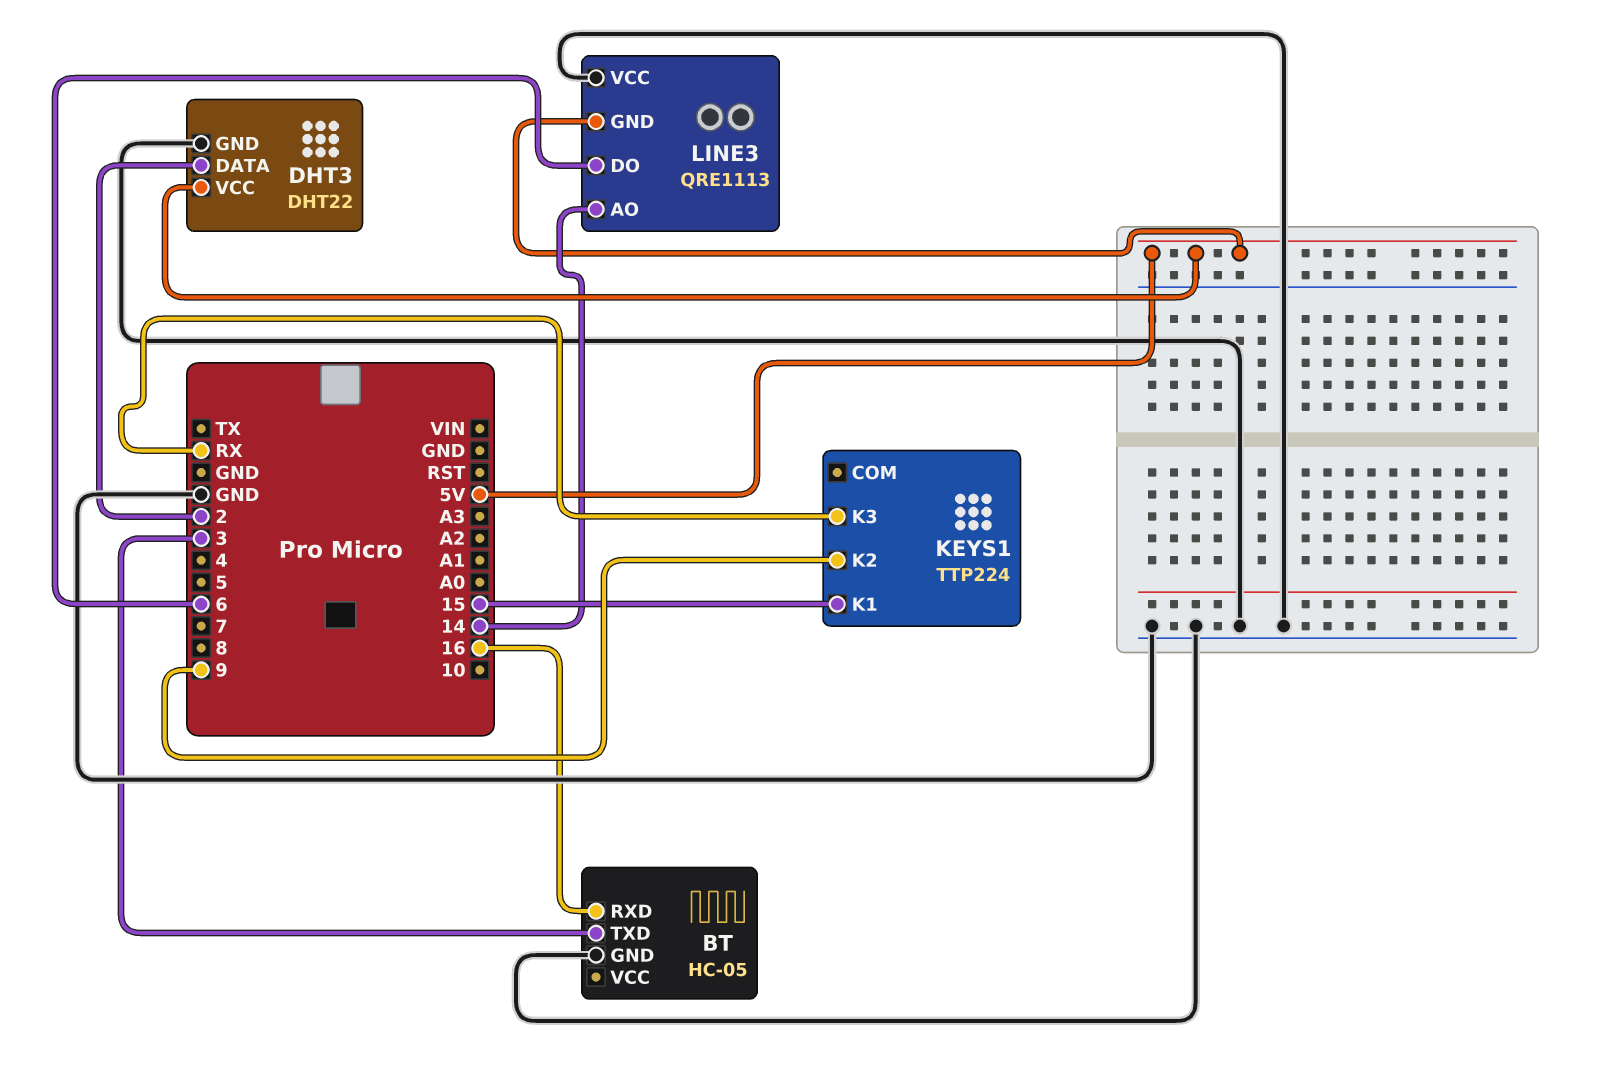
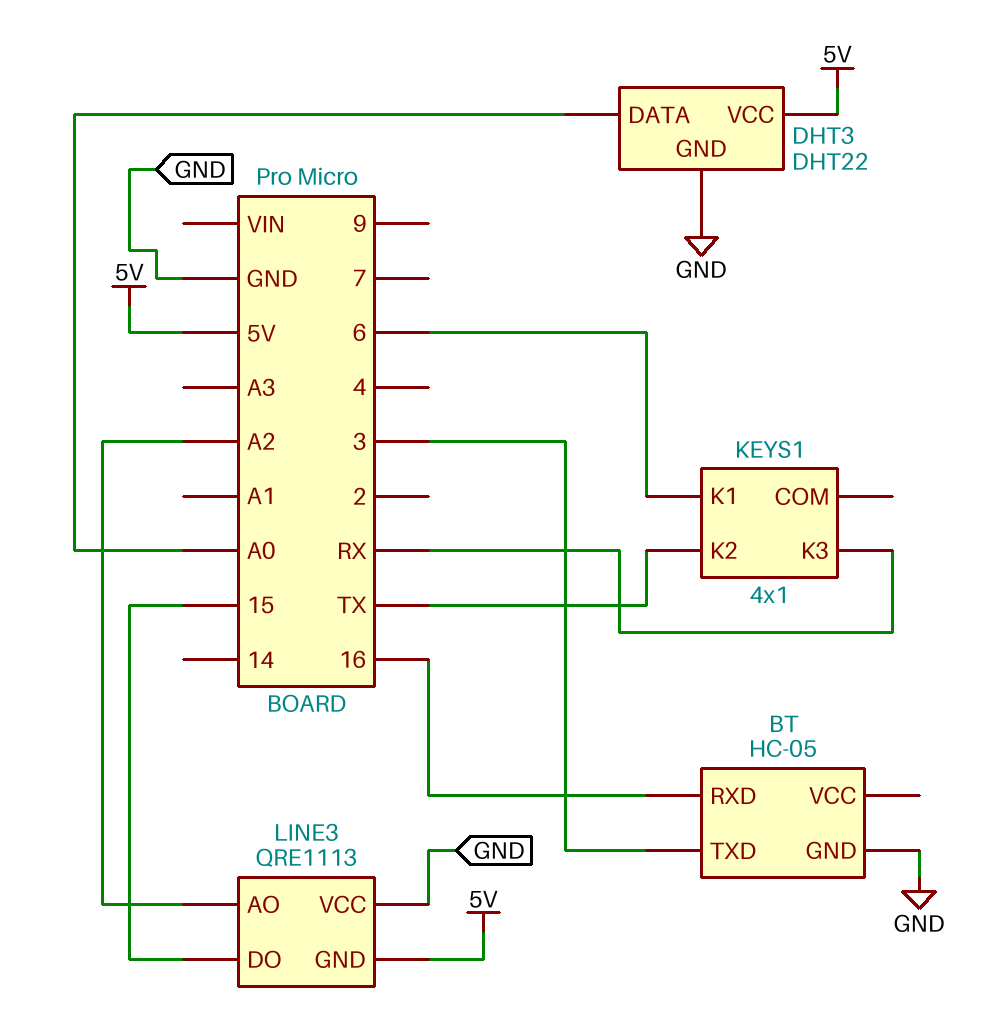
DHT3 pin DATA: 2 -> A0
KEYS1: TTP224 -> 4x1
KEYS1 pin K1: 15 -> 6
KEYS1 pin K2: 9 -> TX
LINE3 pin AO: 14 -> A2
LINE3 pin DO: 6 -> 15

